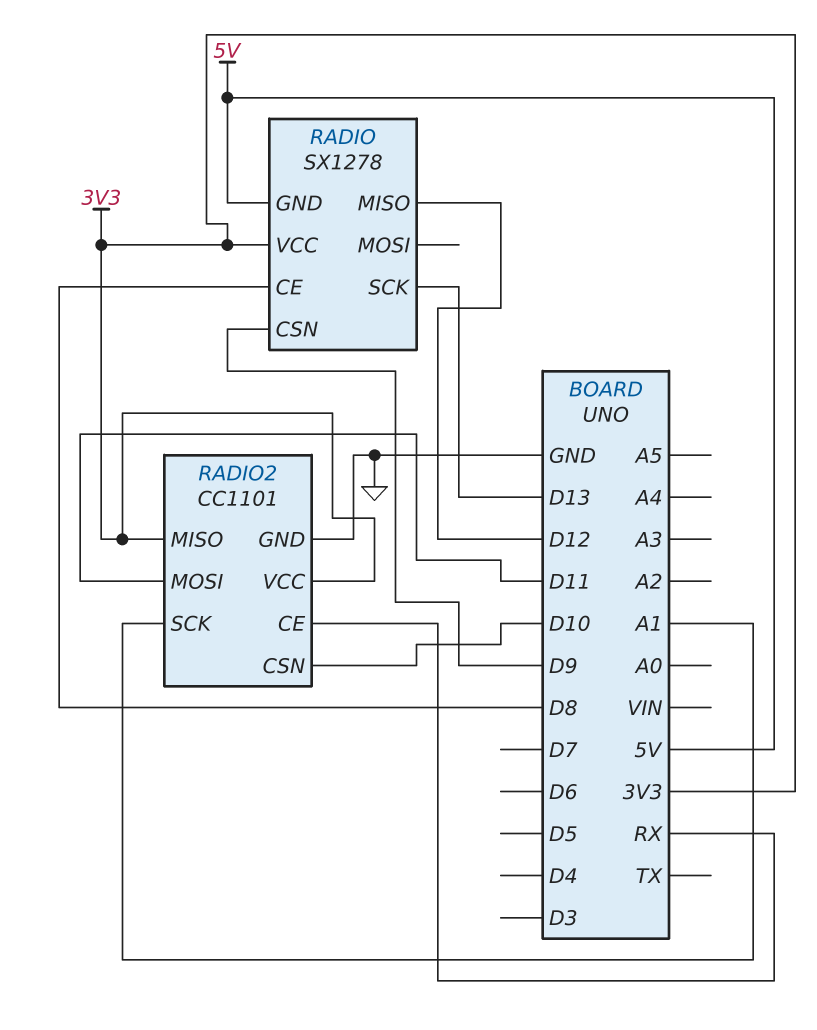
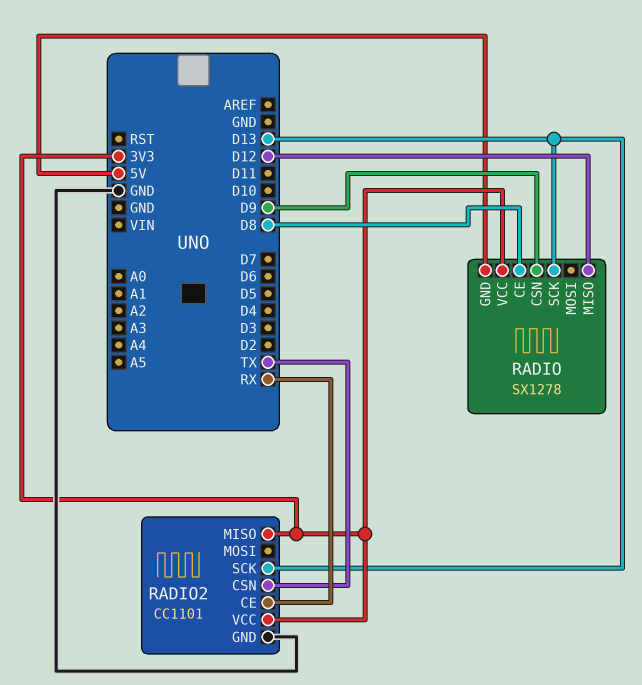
RADIO2 pin CSN: D10 -> TX
RADIO2 pin MOSI: D11 -> none
RADIO2 pin SCK: A1 -> D13

